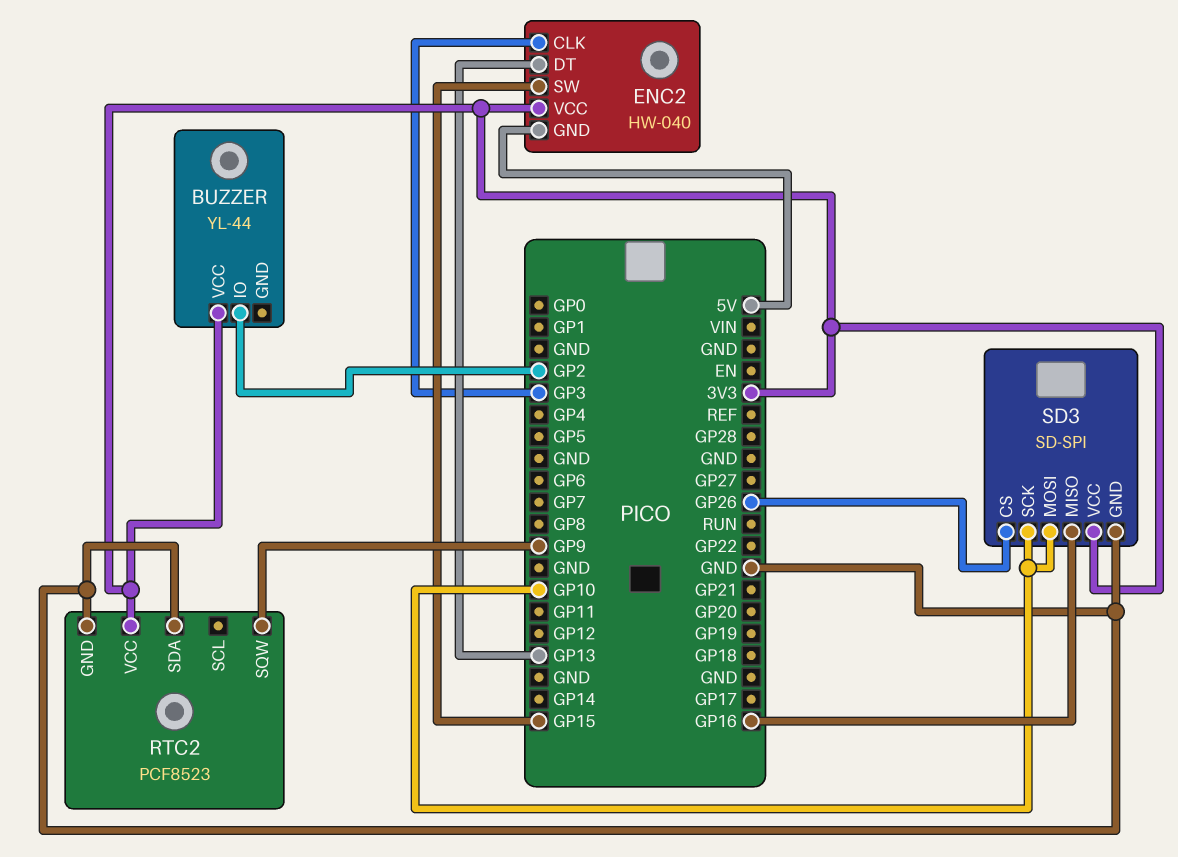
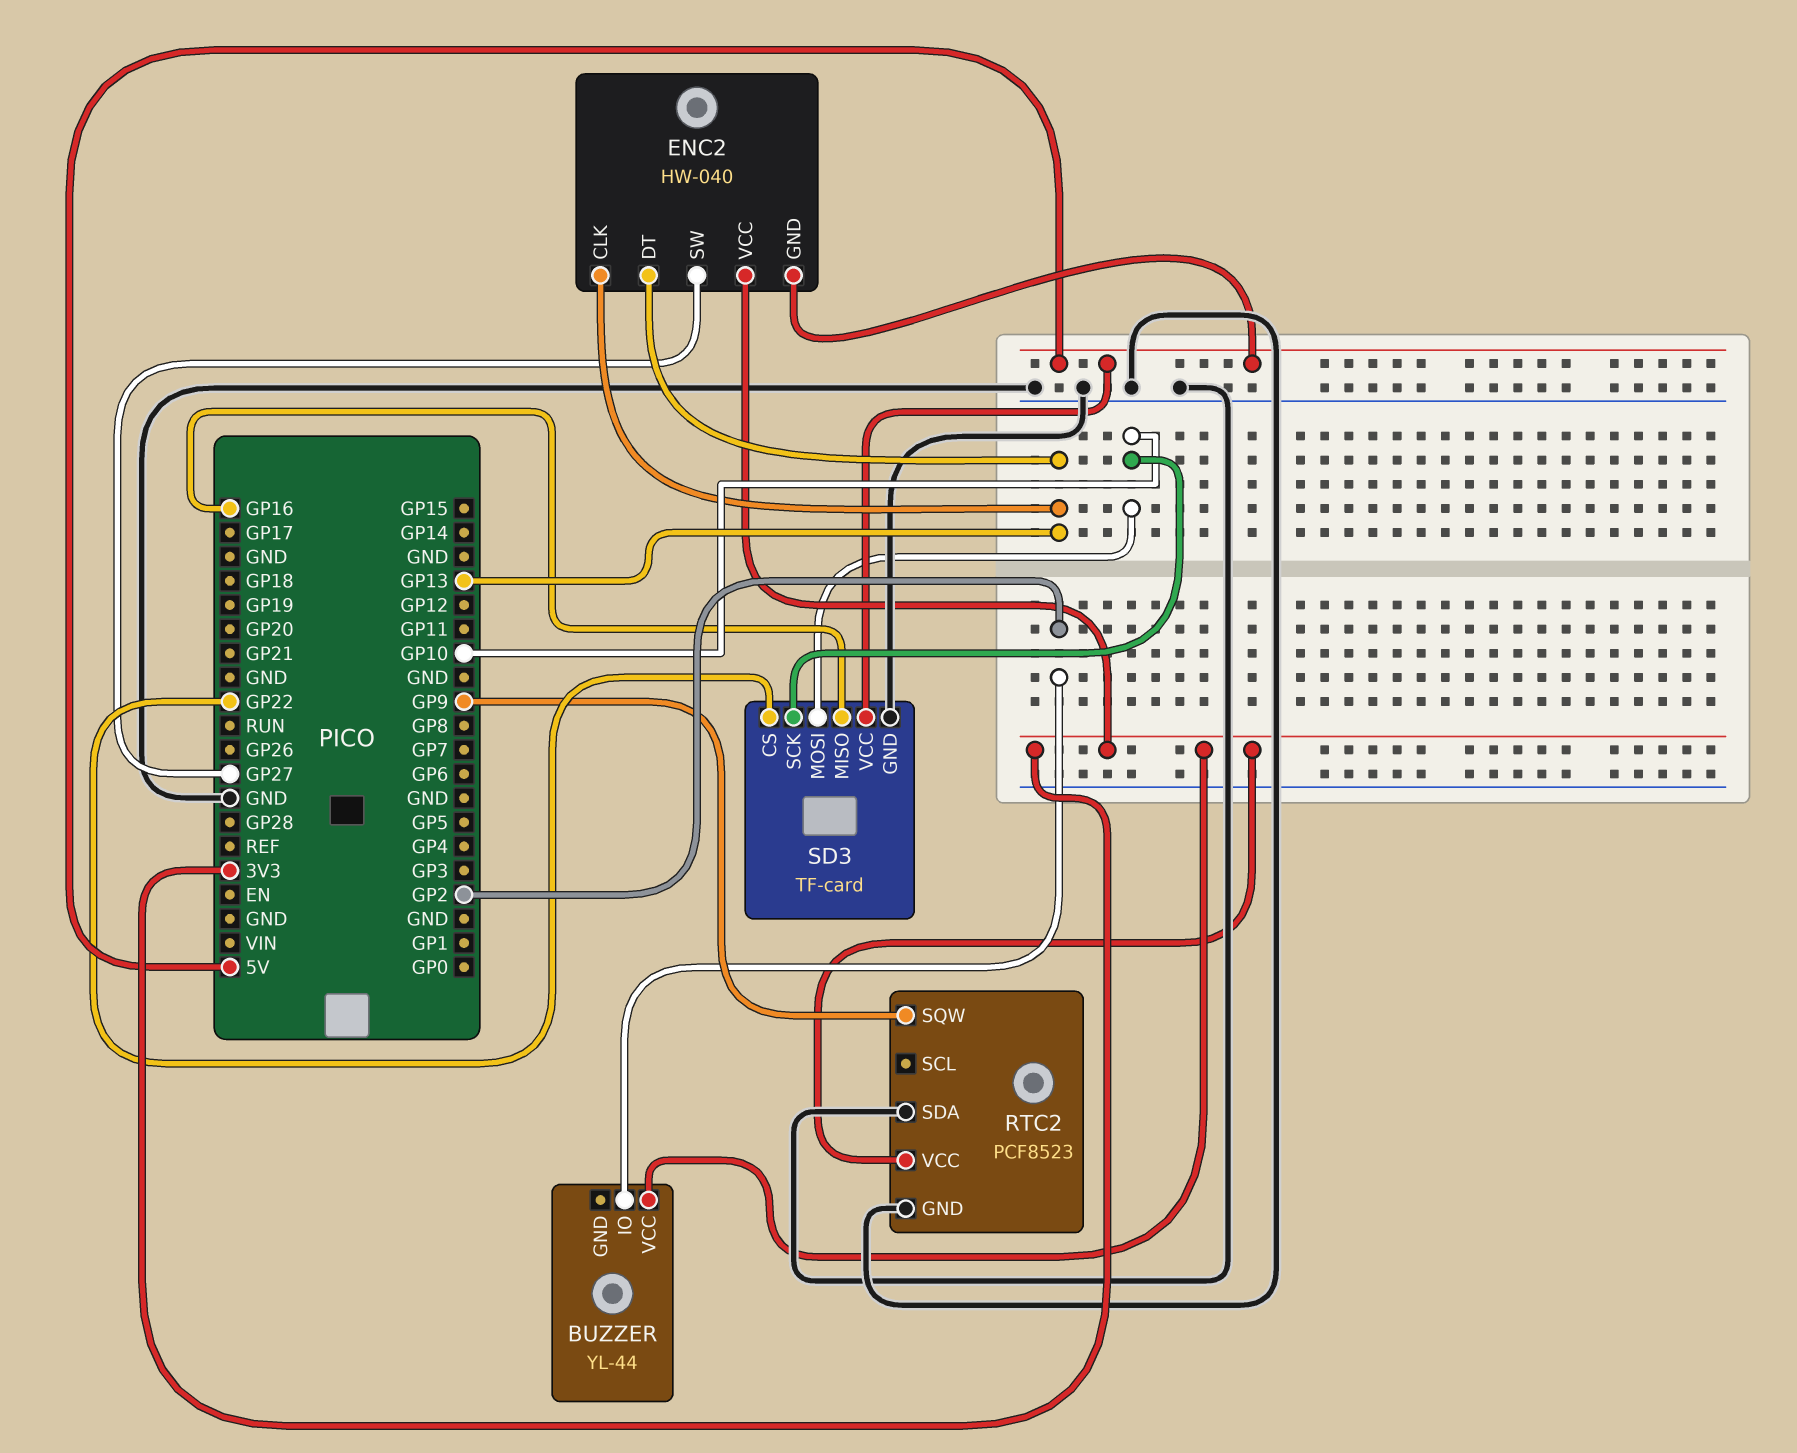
ENC2 pin CLK: GP3 -> GP13
ENC2 pin SW: GP15 -> GP27
SD3: SD-SPI -> TF-card
SD3 pin CS: GP26 -> GP22
SD3 pin VCC: 3V3 -> 5V

